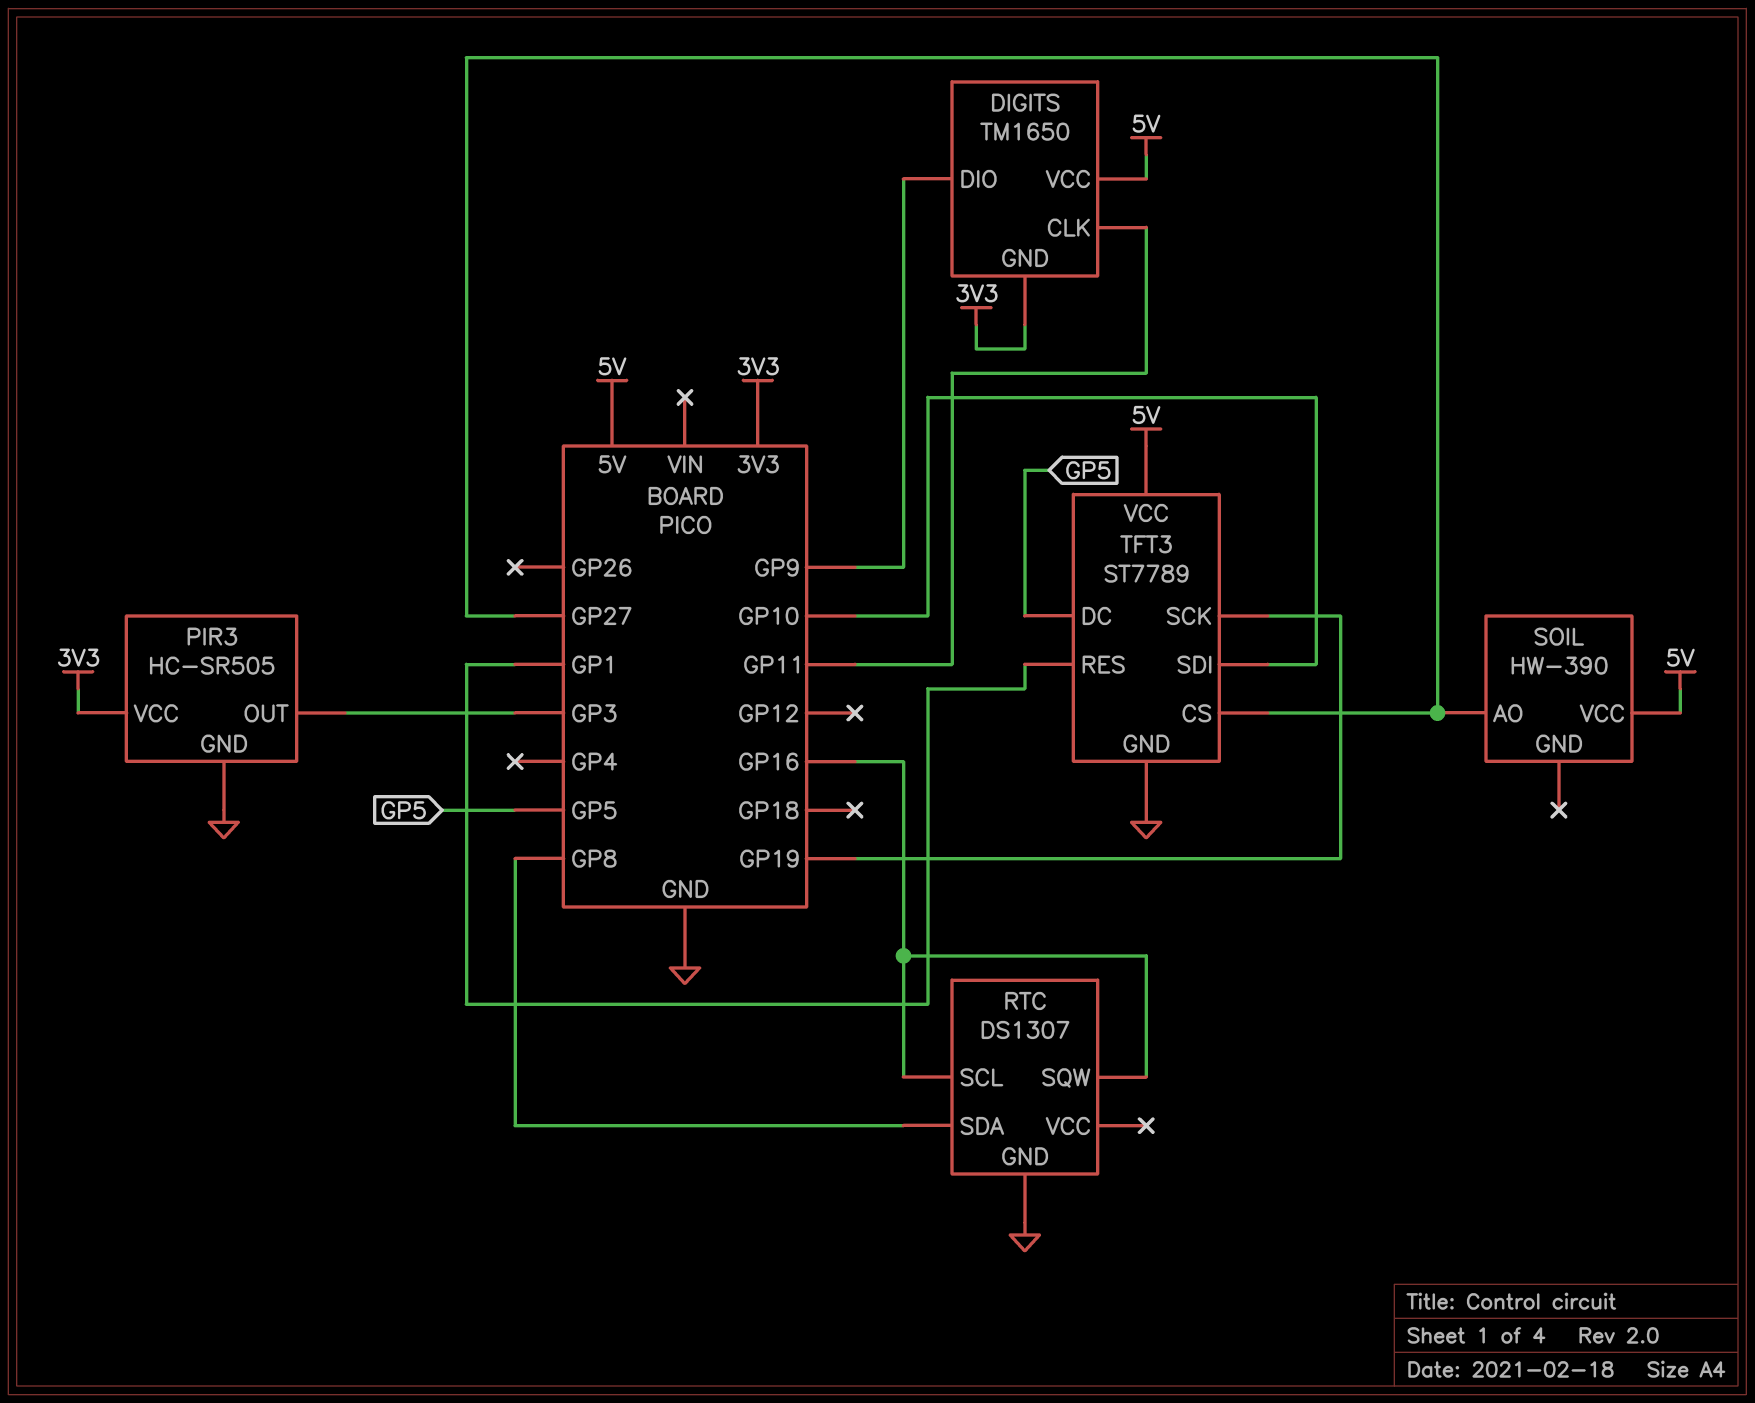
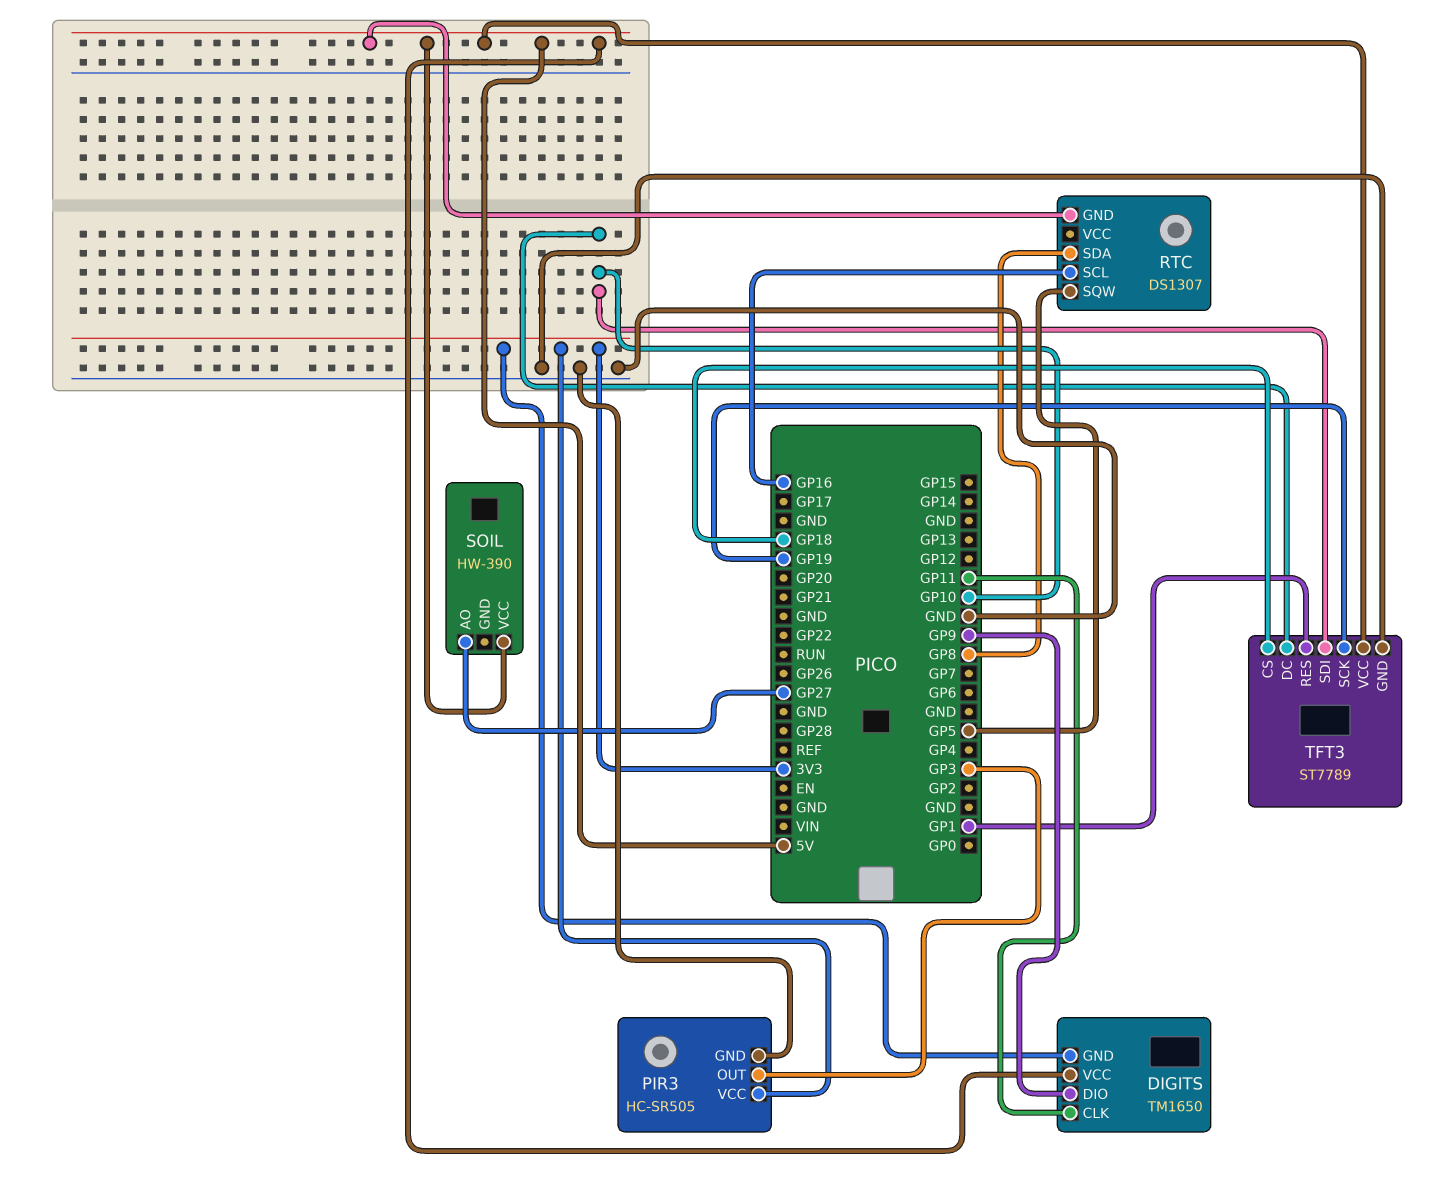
RTC pin GND: GND -> 5V
RTC pin SQW: GP16 -> GP5
TFT3 pin CS: GP27 -> GP18
TFT3 pin DC: GP5 -> GP10

